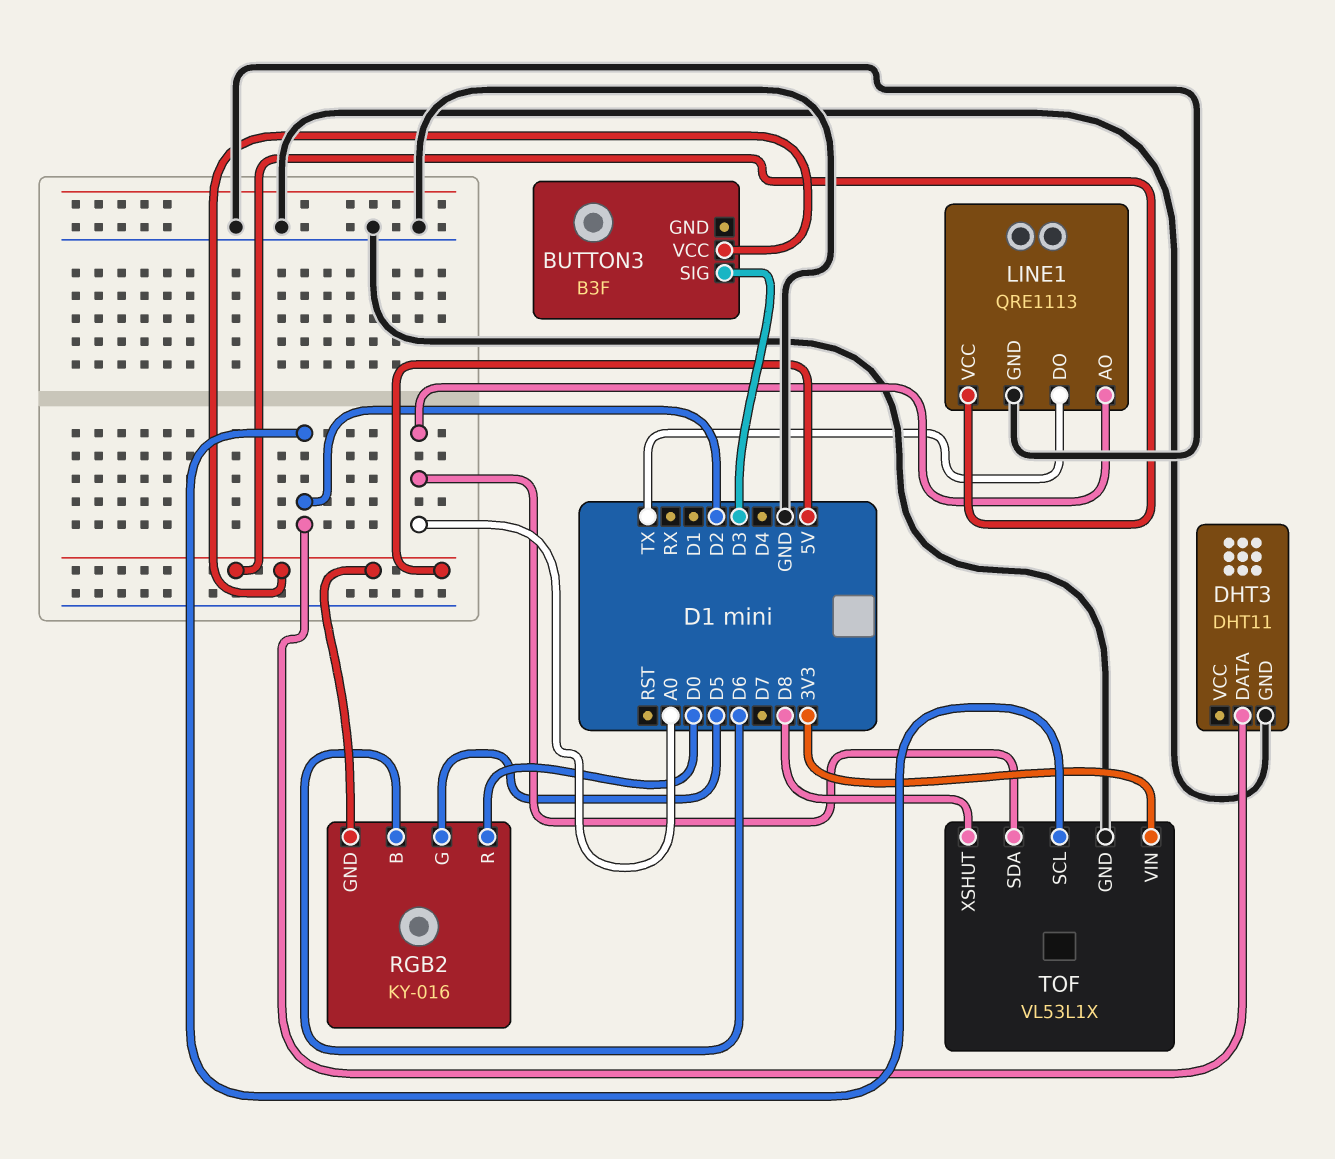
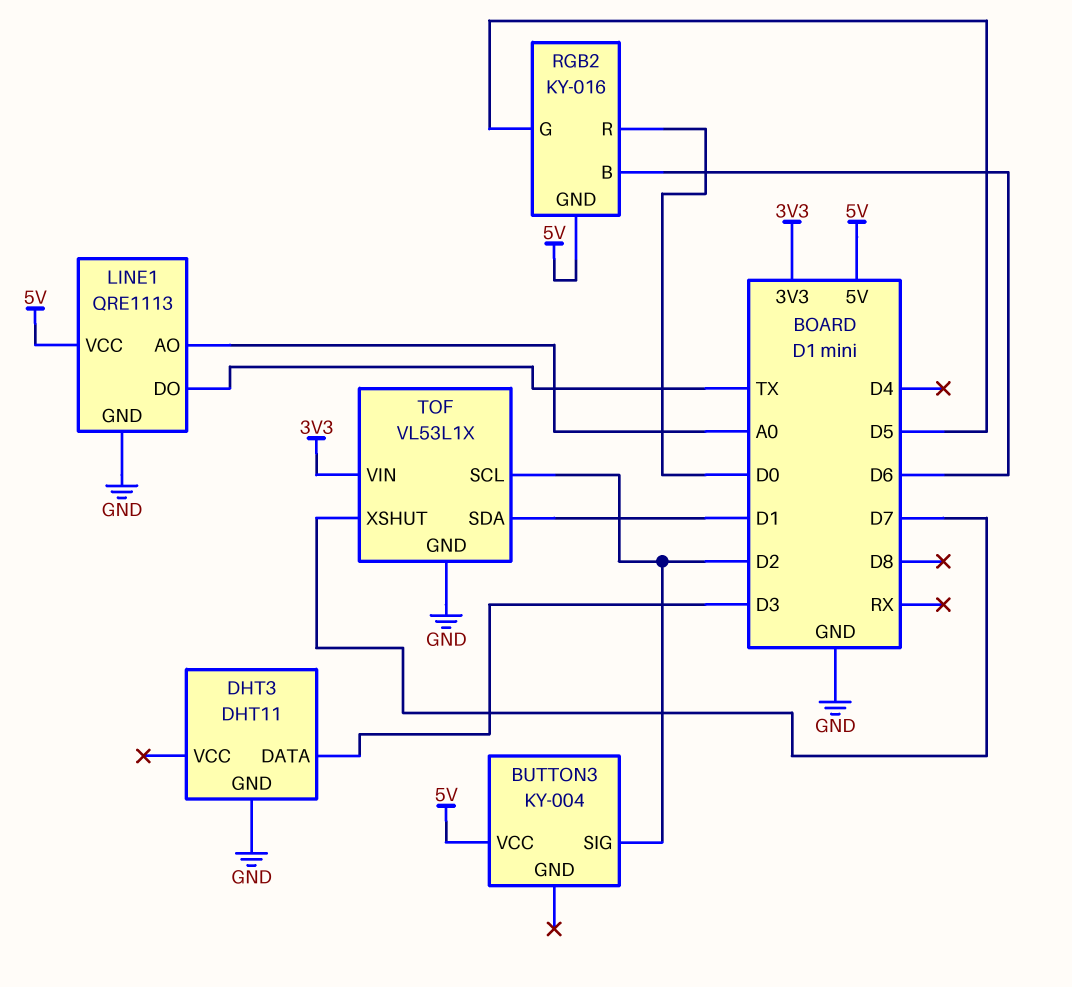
BUTTON3: B3F -> KY-004
BUTTON3 pin SIG: D3 -> D2
DHT3 pin DATA: D2 -> D3
TOF pin SDA: A0 -> D1
TOF pin XSHUT: D8 -> D7

